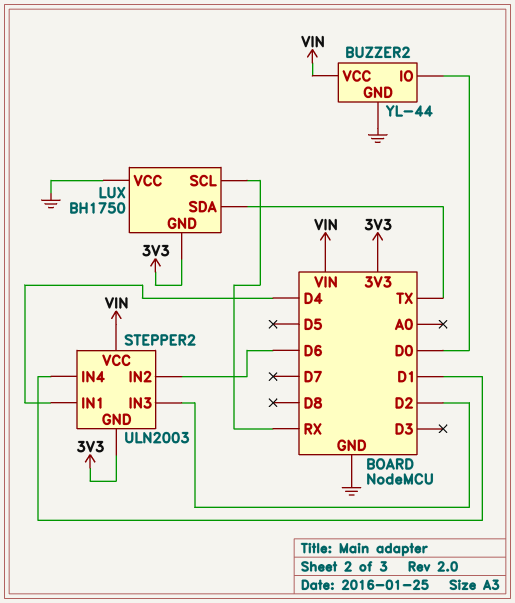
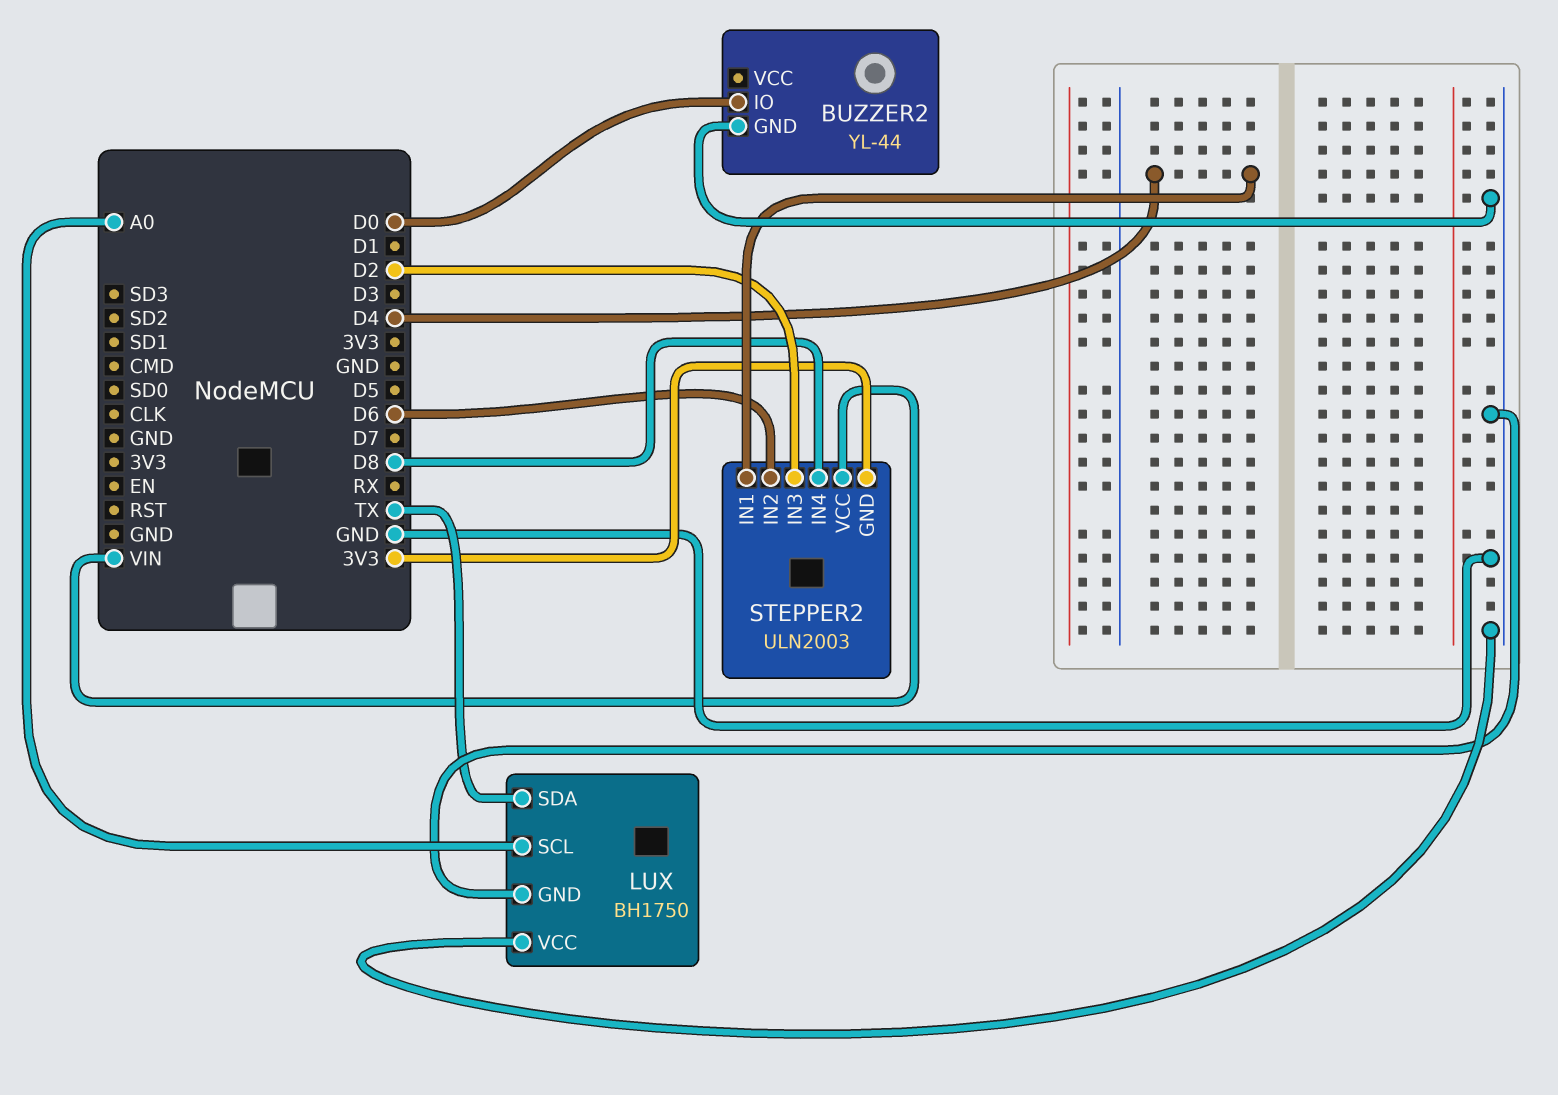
BUZZER2 pin VCC: VIN -> none
LUX pin GND: 3V3 -> GND
LUX pin SCL: RX -> A0
STEPPER2 pin IN4: D1 -> D8

